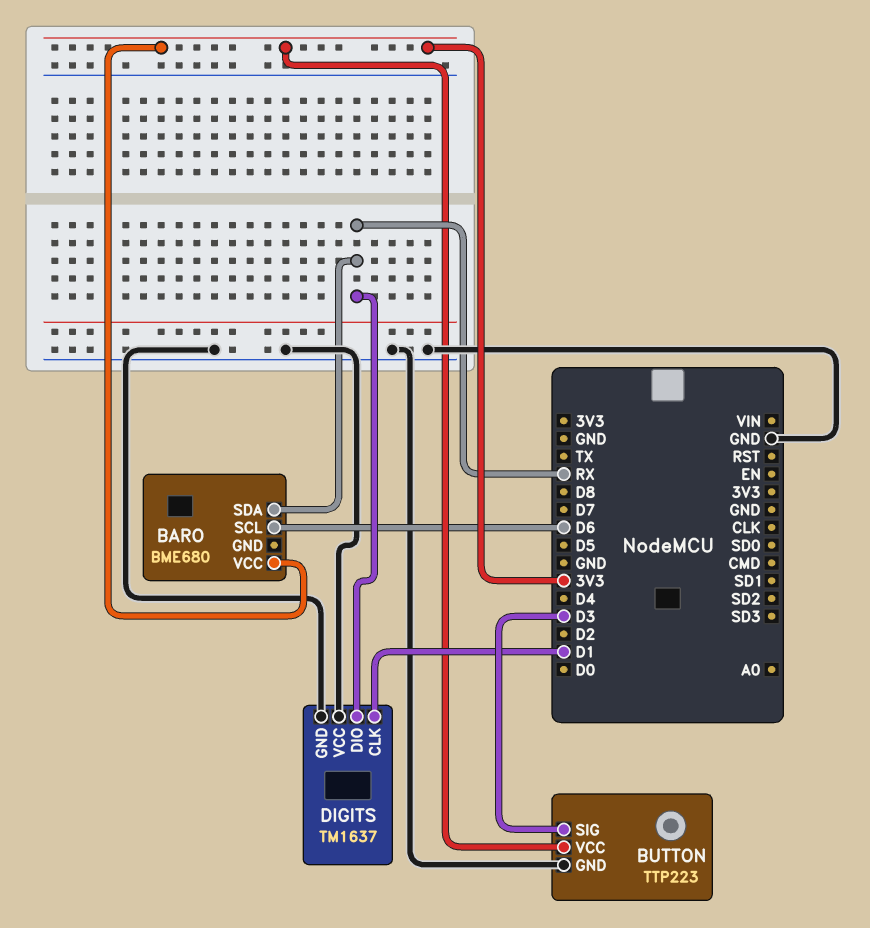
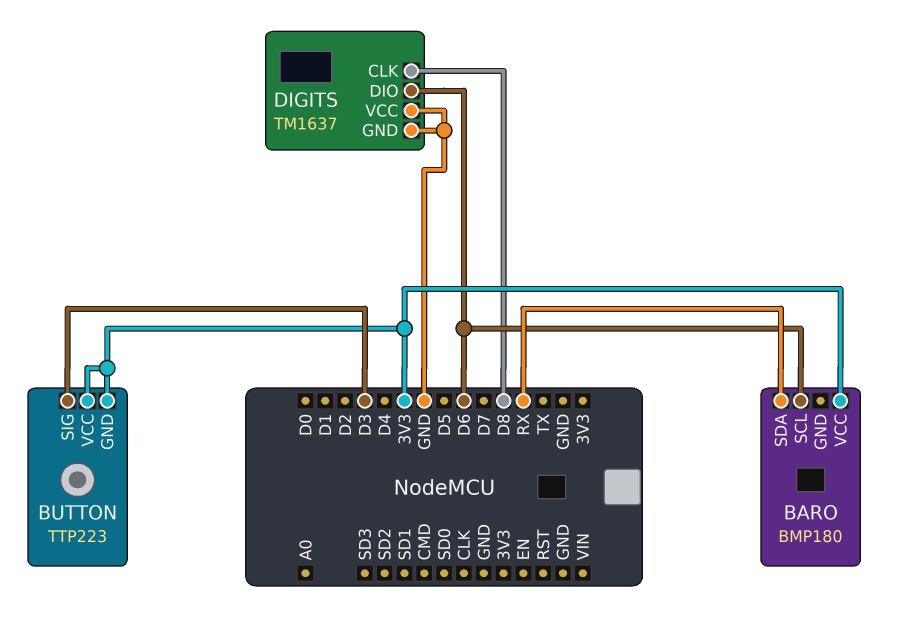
BARO: BME680 -> BMP180
BUTTON pin GND: GND -> 3V3
DIGITS pin CLK: D1 -> D8
DIGITS pin DIO: RX -> D6

